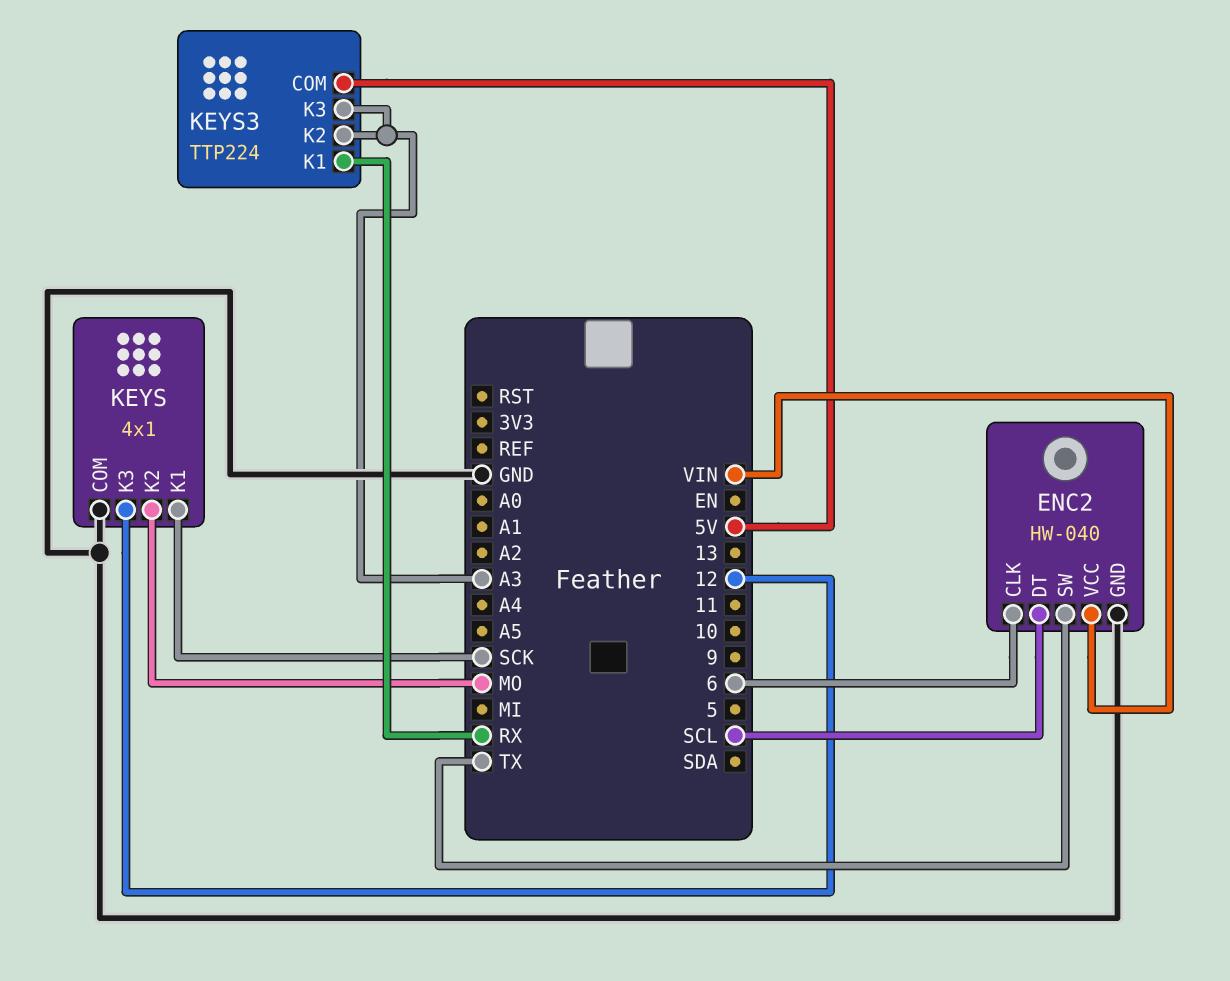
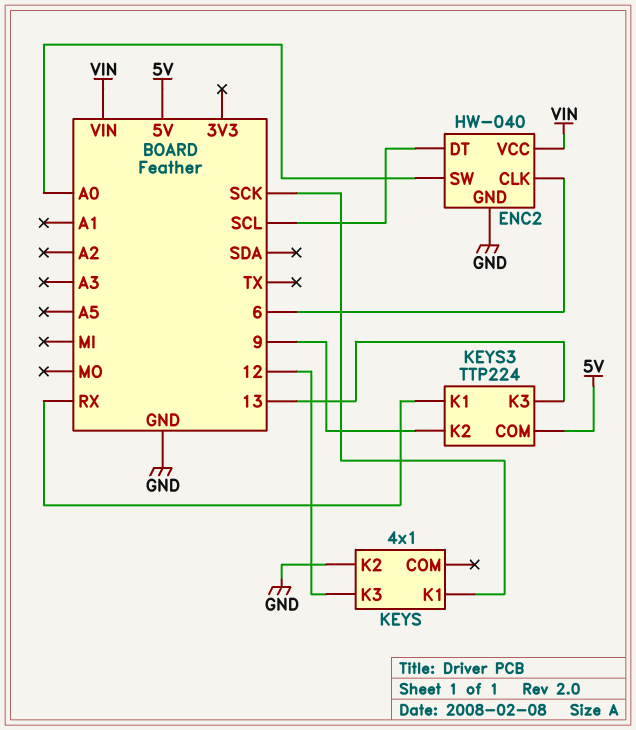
ENC2 pin SW: TX -> A0
KEYS pin COM: GND -> none
KEYS pin K2: MO -> GND
KEYS3 pin K2: A3 -> 9
KEYS3 pin K3: A3 -> 13

